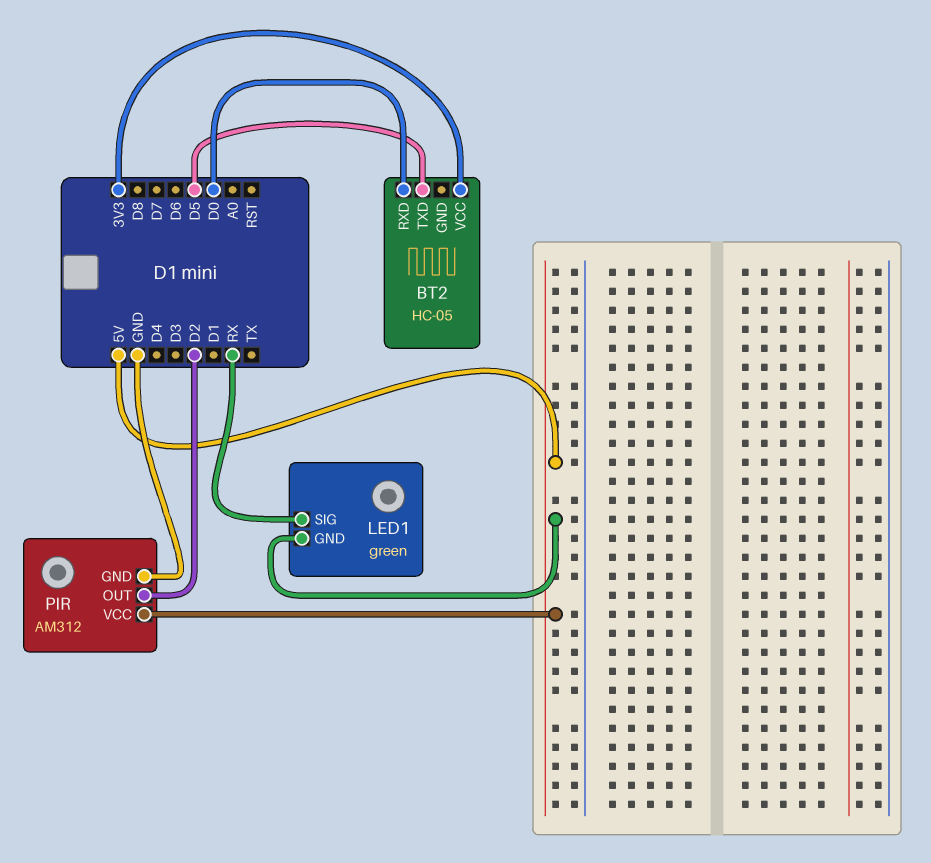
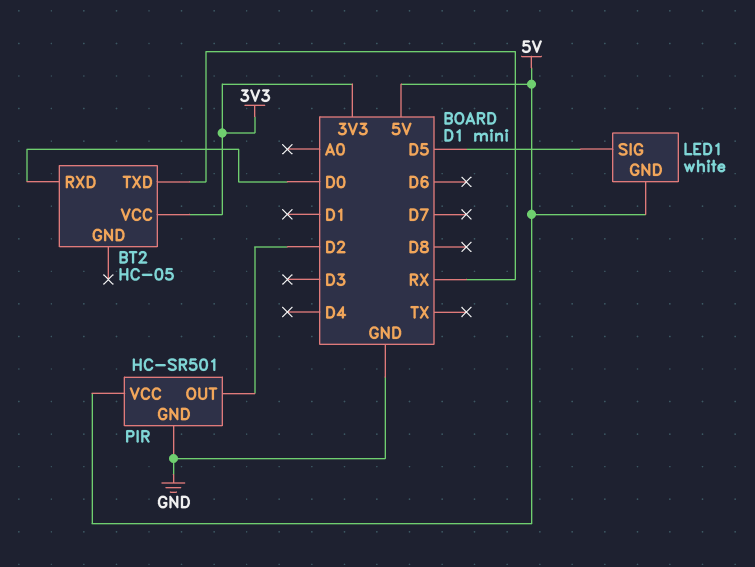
BT2 pin TXD: D5 -> RX
LED1: green -> white
LED1 pin SIG: RX -> D5
PIR: AM312 -> HC-SR501

